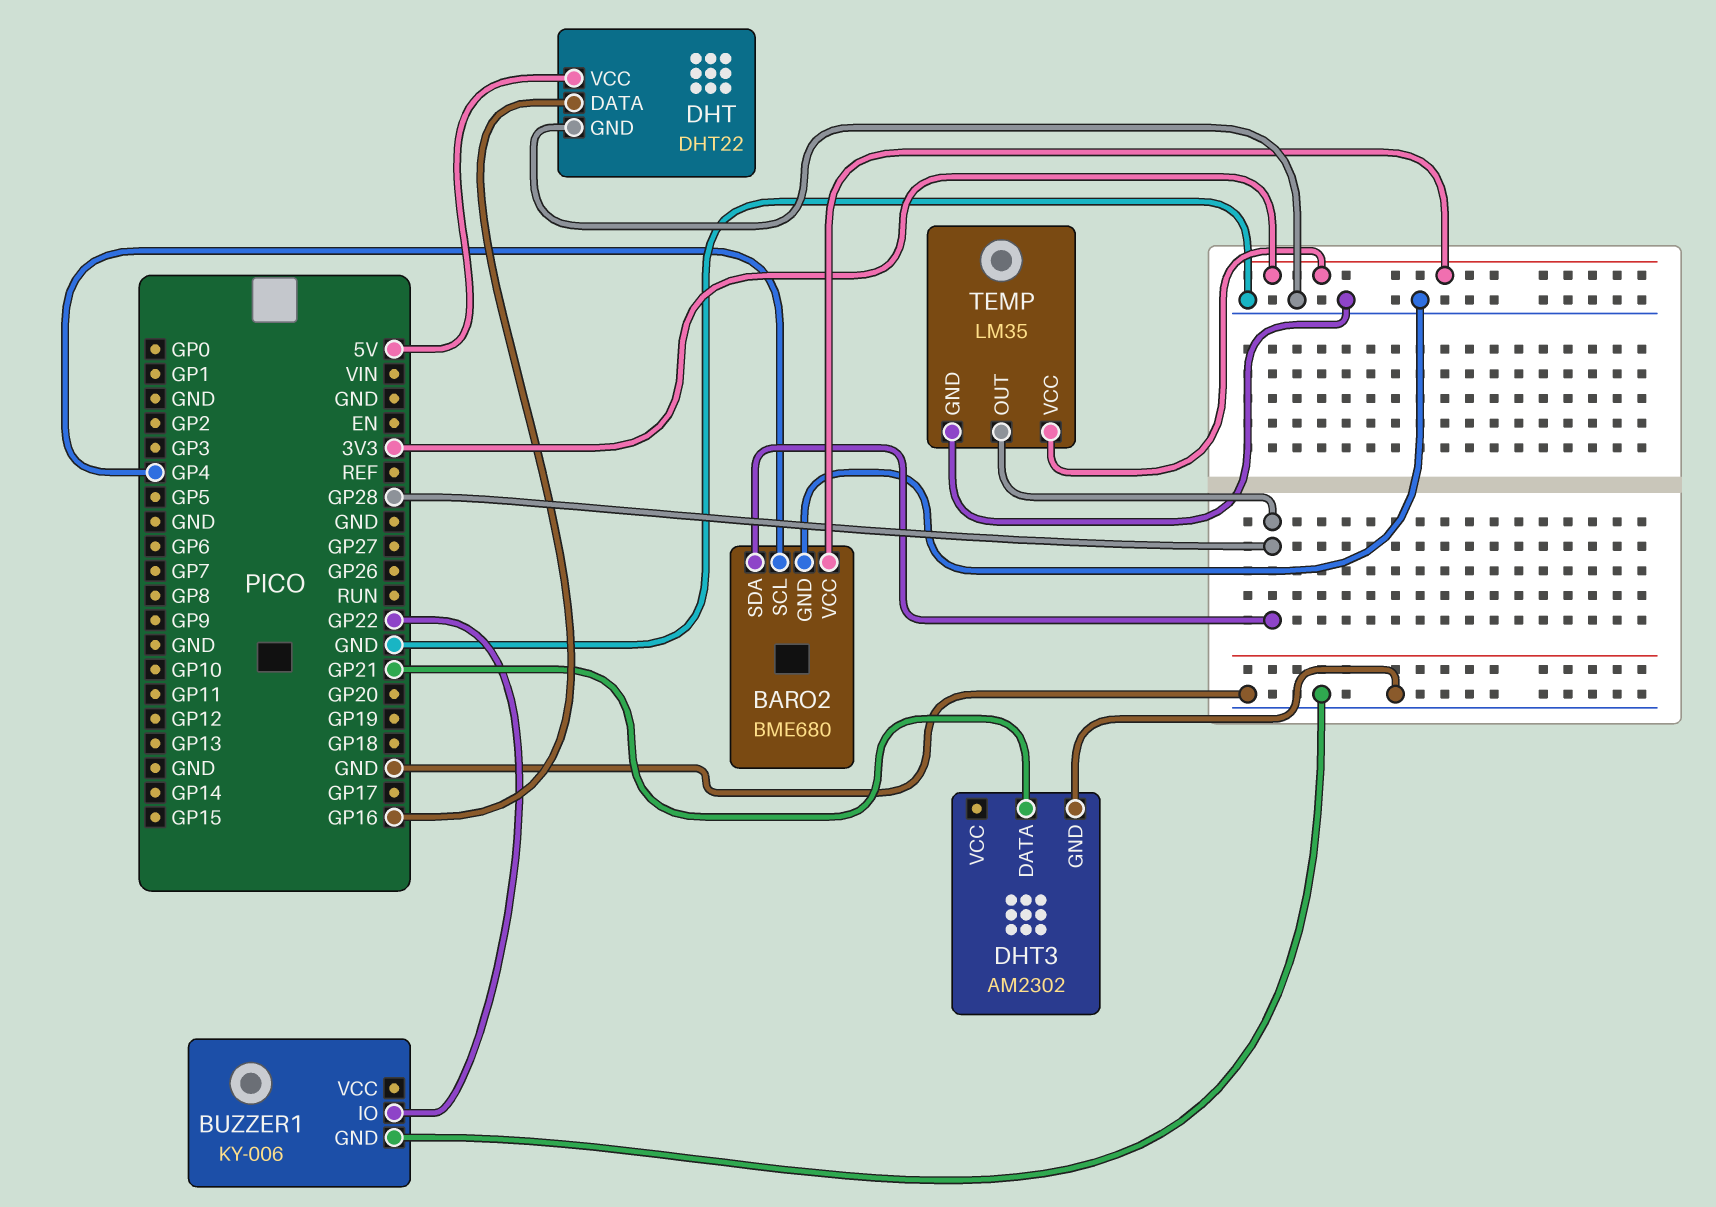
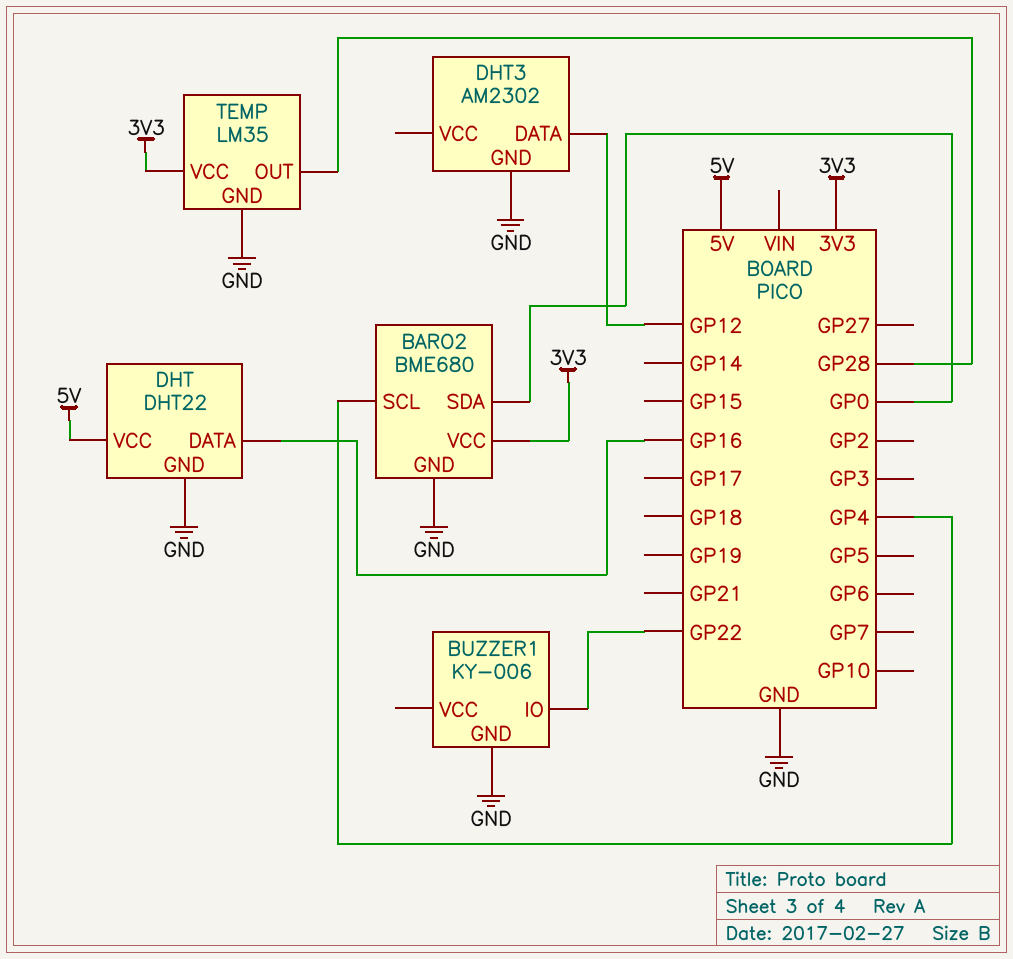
BARO2 pin SDA: GP28 -> GP0
DHT3 pin DATA: GP21 -> GP12

